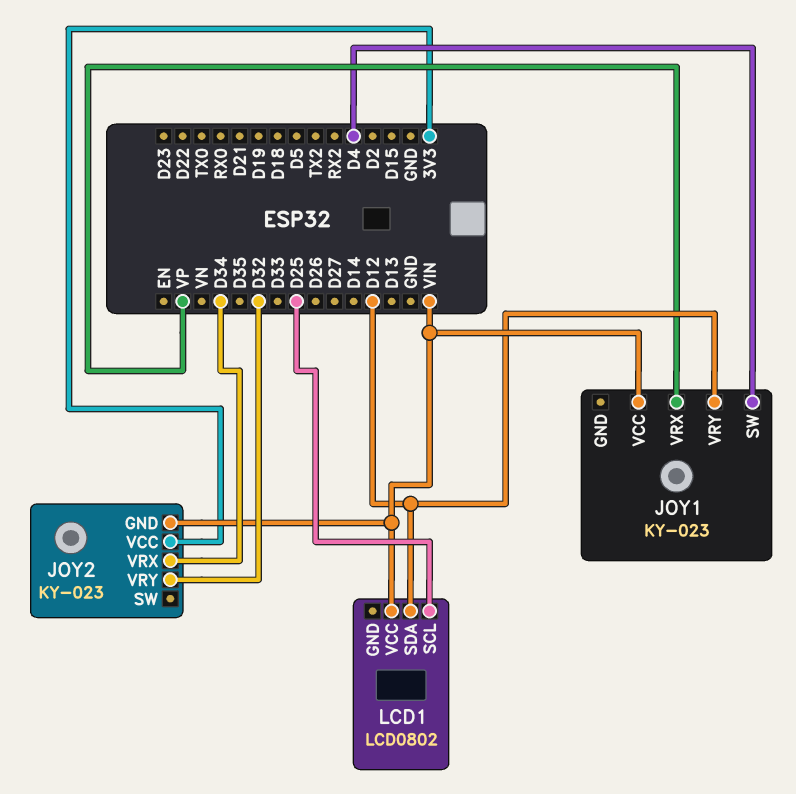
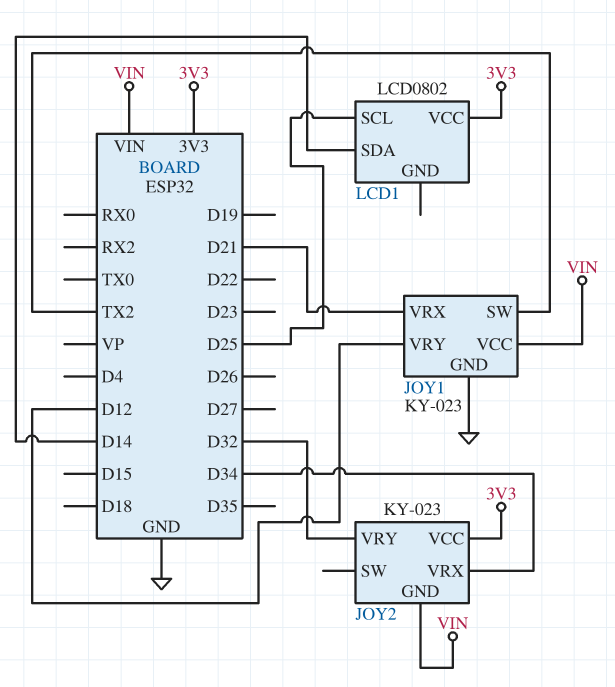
JOY1 pin GND: none -> GND
JOY1 pin SW: D4 -> TX2
JOY1 pin VRX: VP -> D21
LCD1 pin SDA: D12 -> D14
LCD1 pin VCC: VIN -> 3V3

